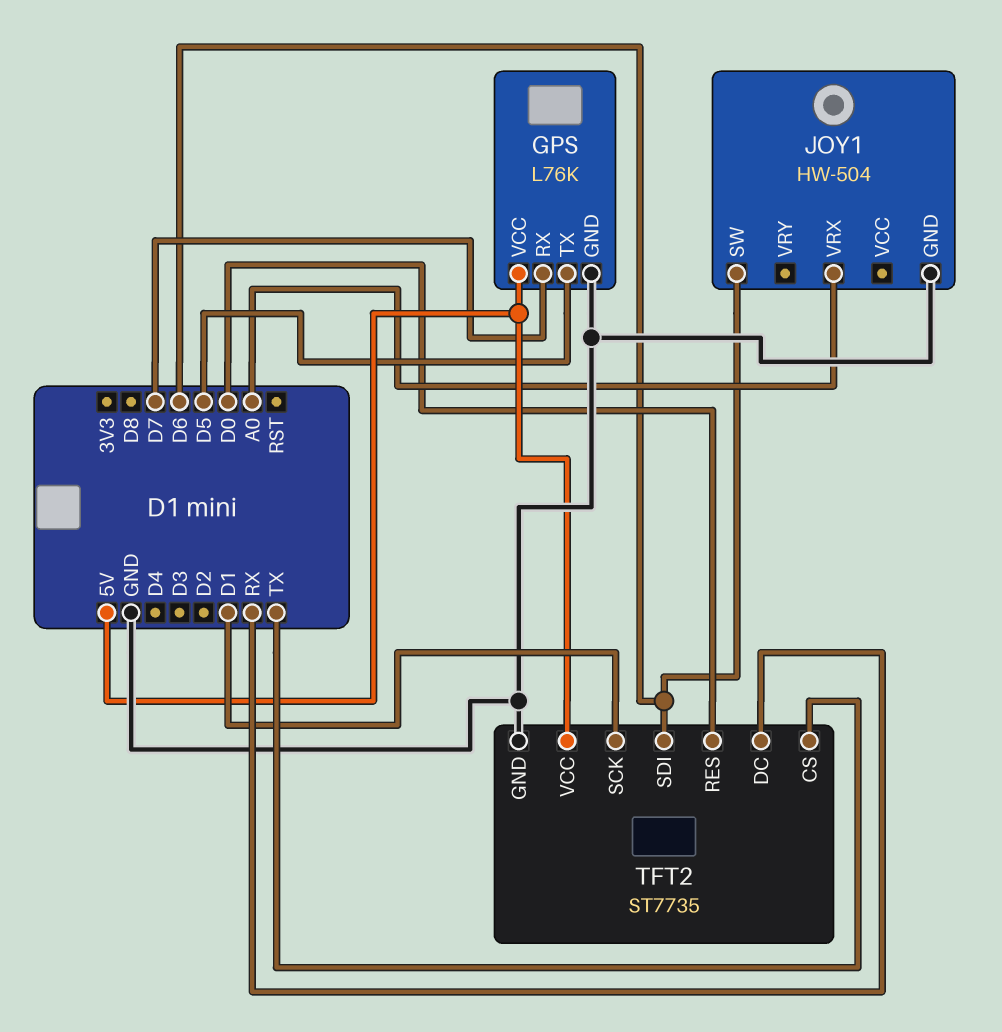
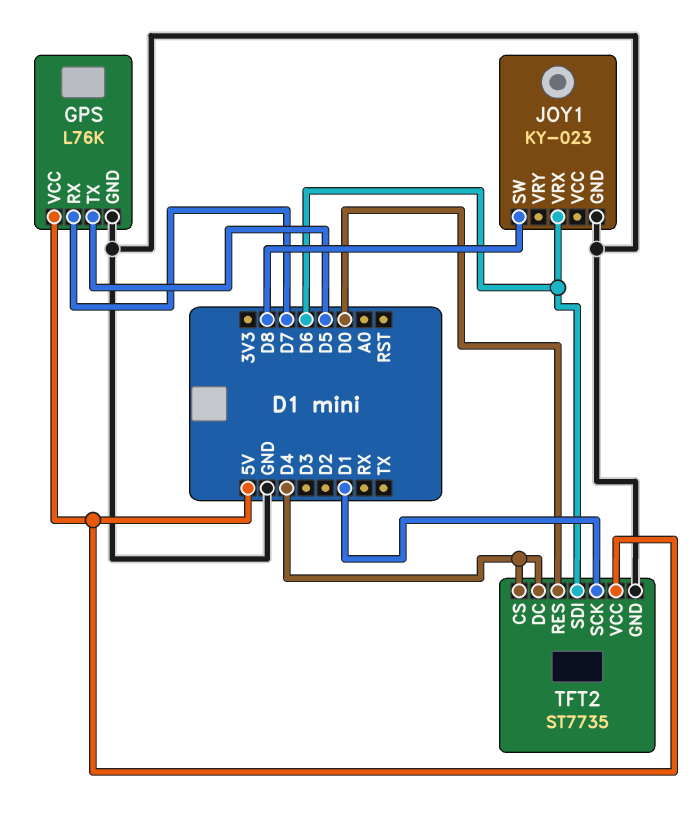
JOY1: HW-504 -> KY-023
JOY1 pin SW: D6 -> D8
JOY1 pin VRX: A0 -> D6
TFT2 pin CS: TX -> D4
TFT2 pin DC: RX -> D4

